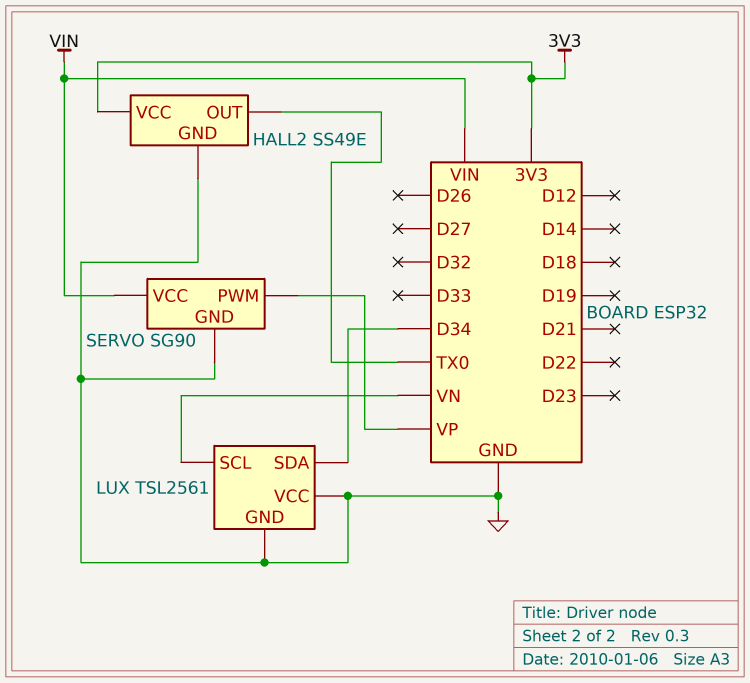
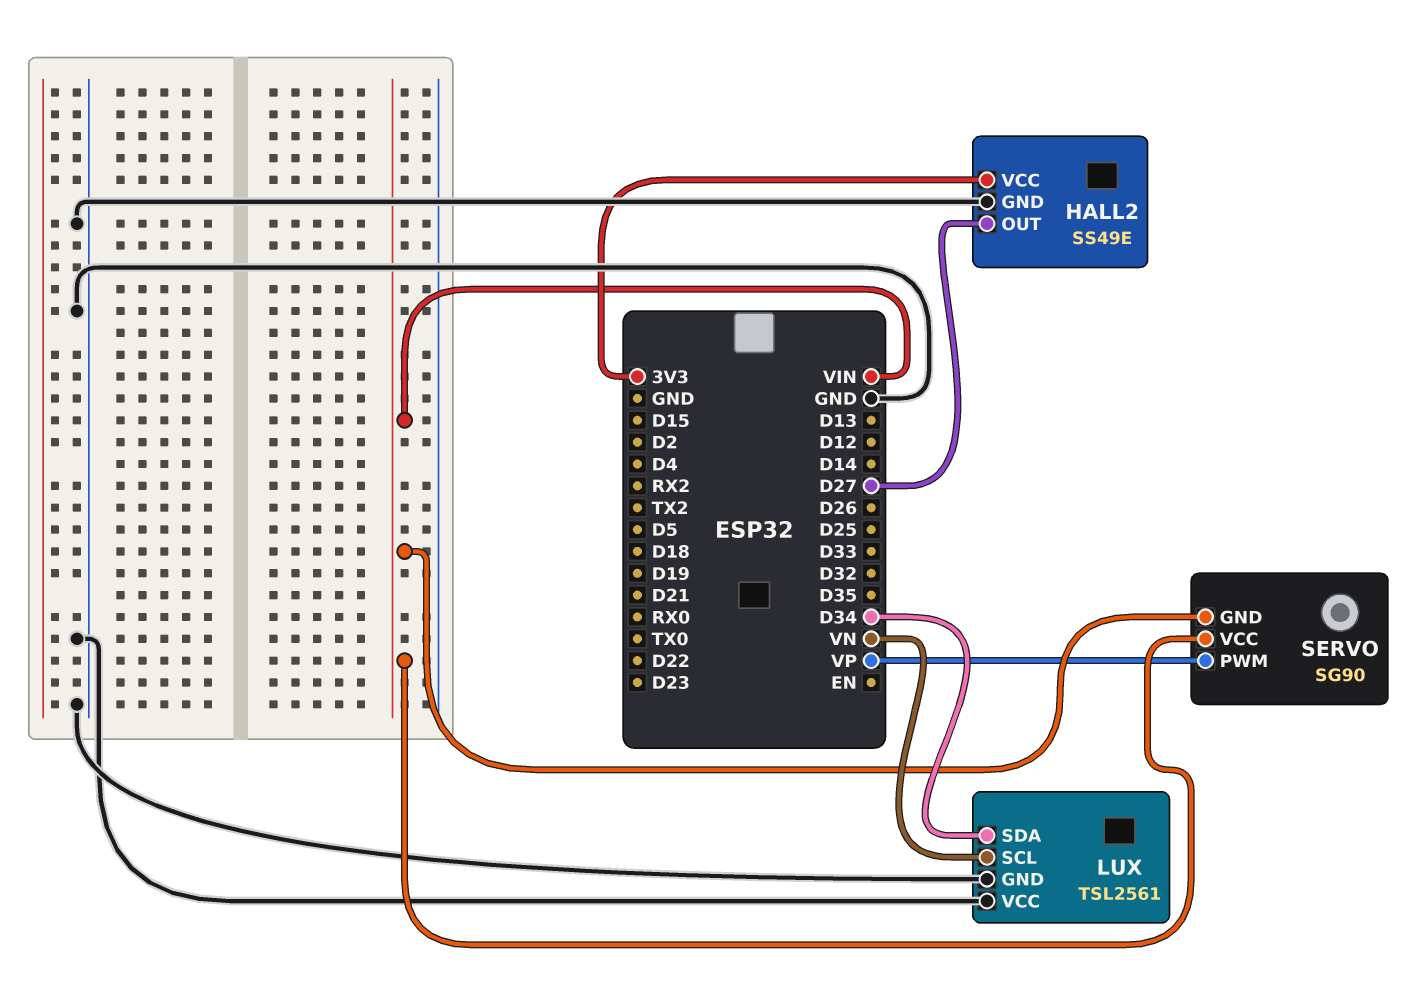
HALL2 pin OUT: TX0 -> D27
SERVO pin GND: GND -> VIN

